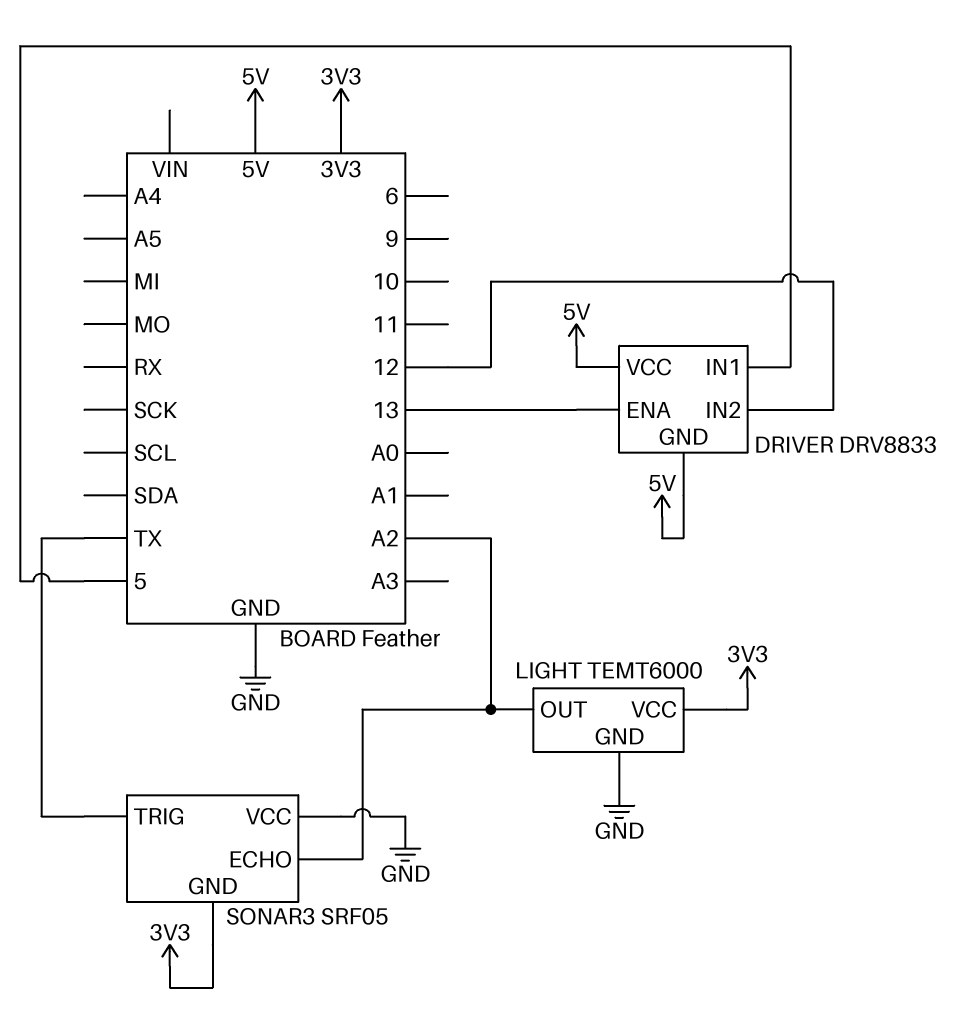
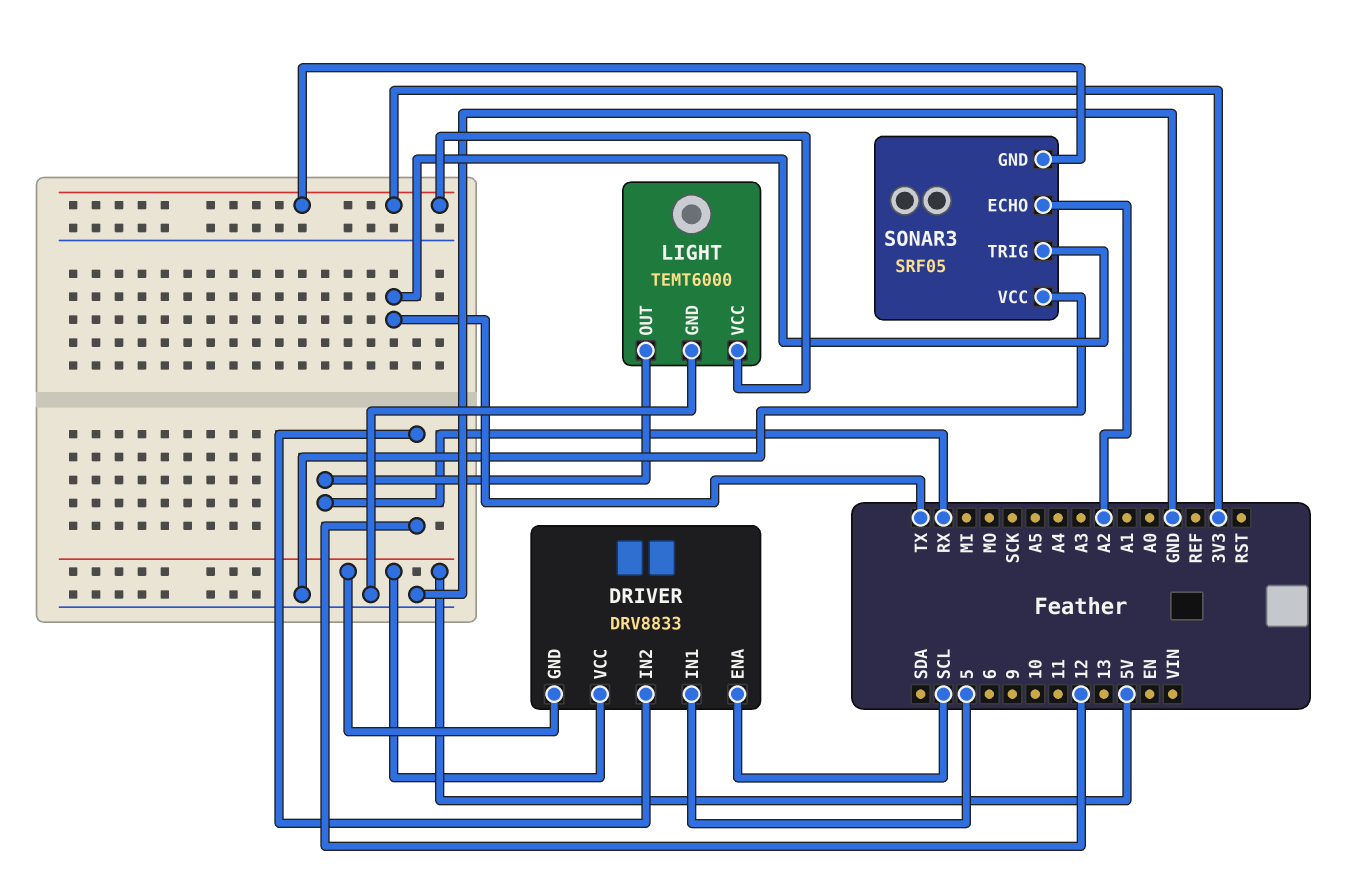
DRIVER pin ENA: 13 -> SCL
LIGHT pin OUT: A2 -> RX

